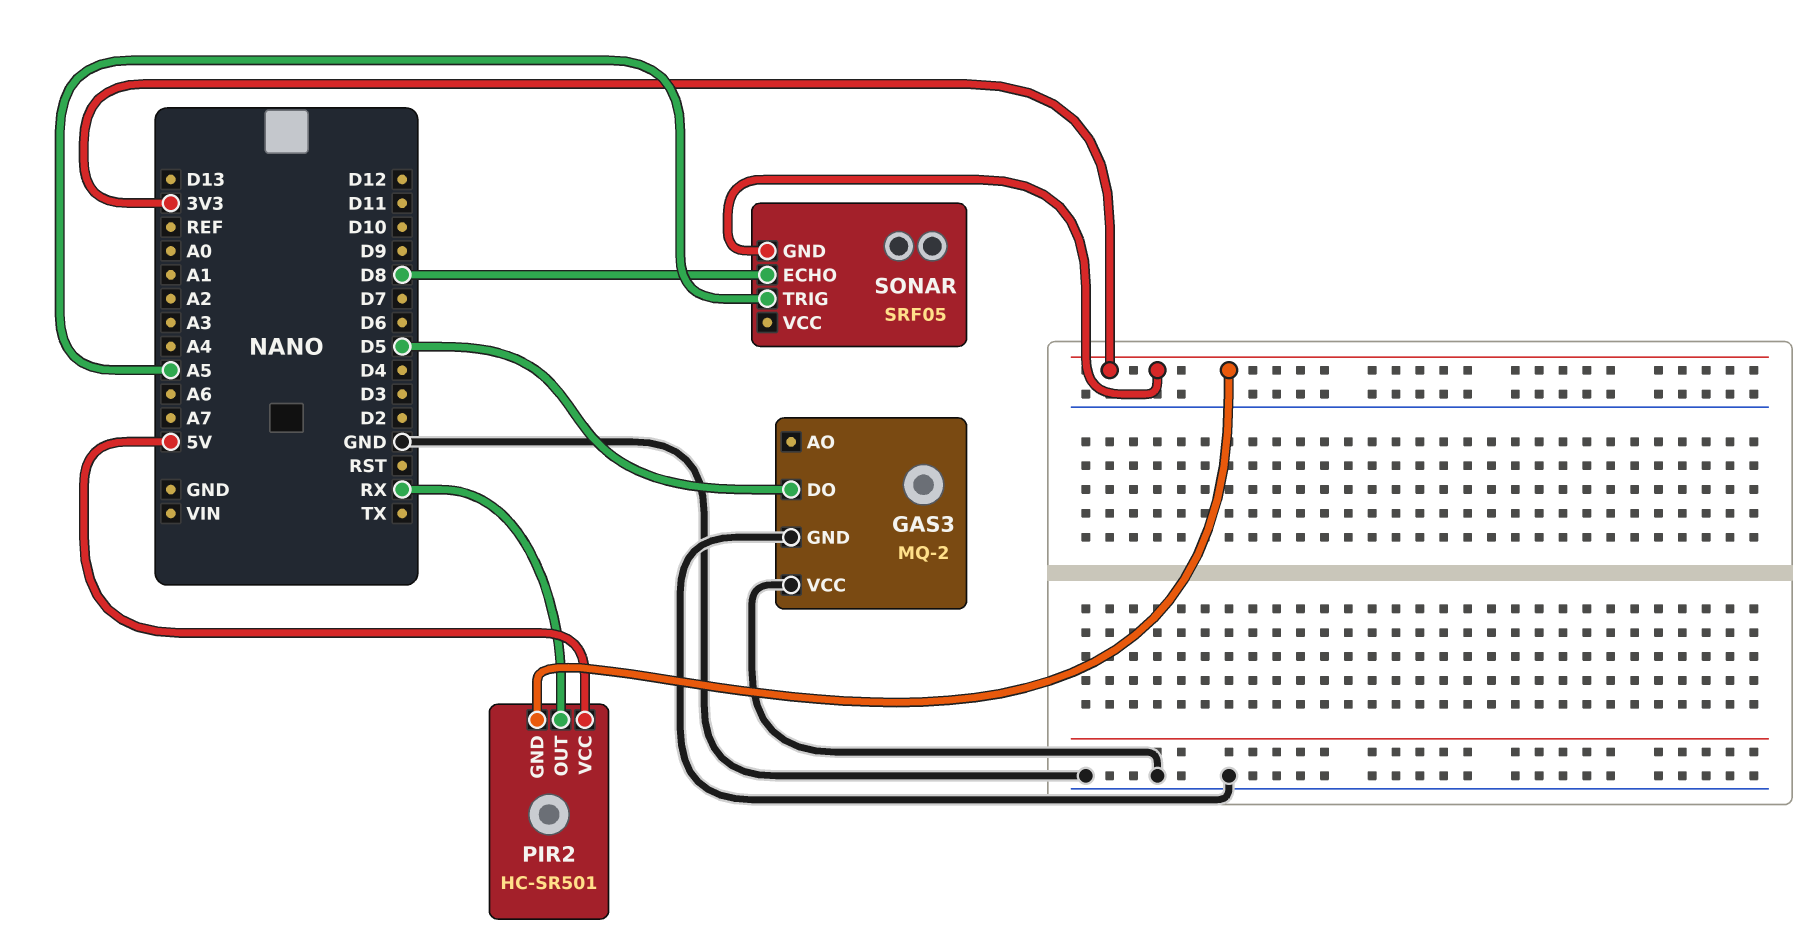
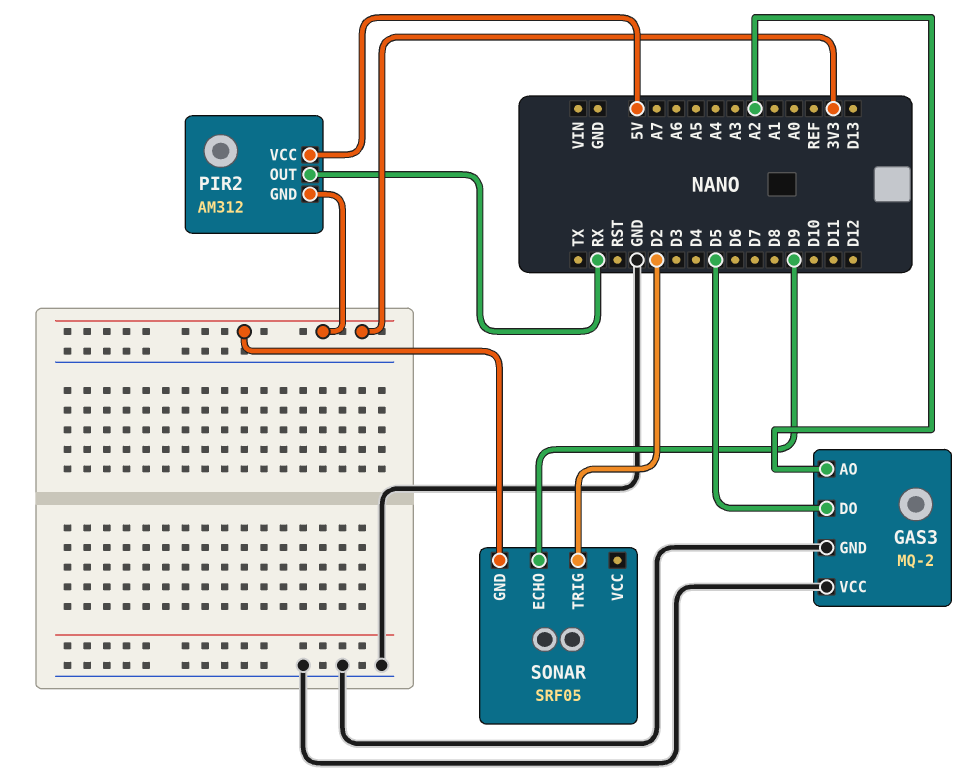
GAS3 pin AO: none -> A2
PIR2: HC-SR501 -> AM312
SONAR pin ECHO: D8 -> D9
SONAR pin TRIG: A5 -> D2

